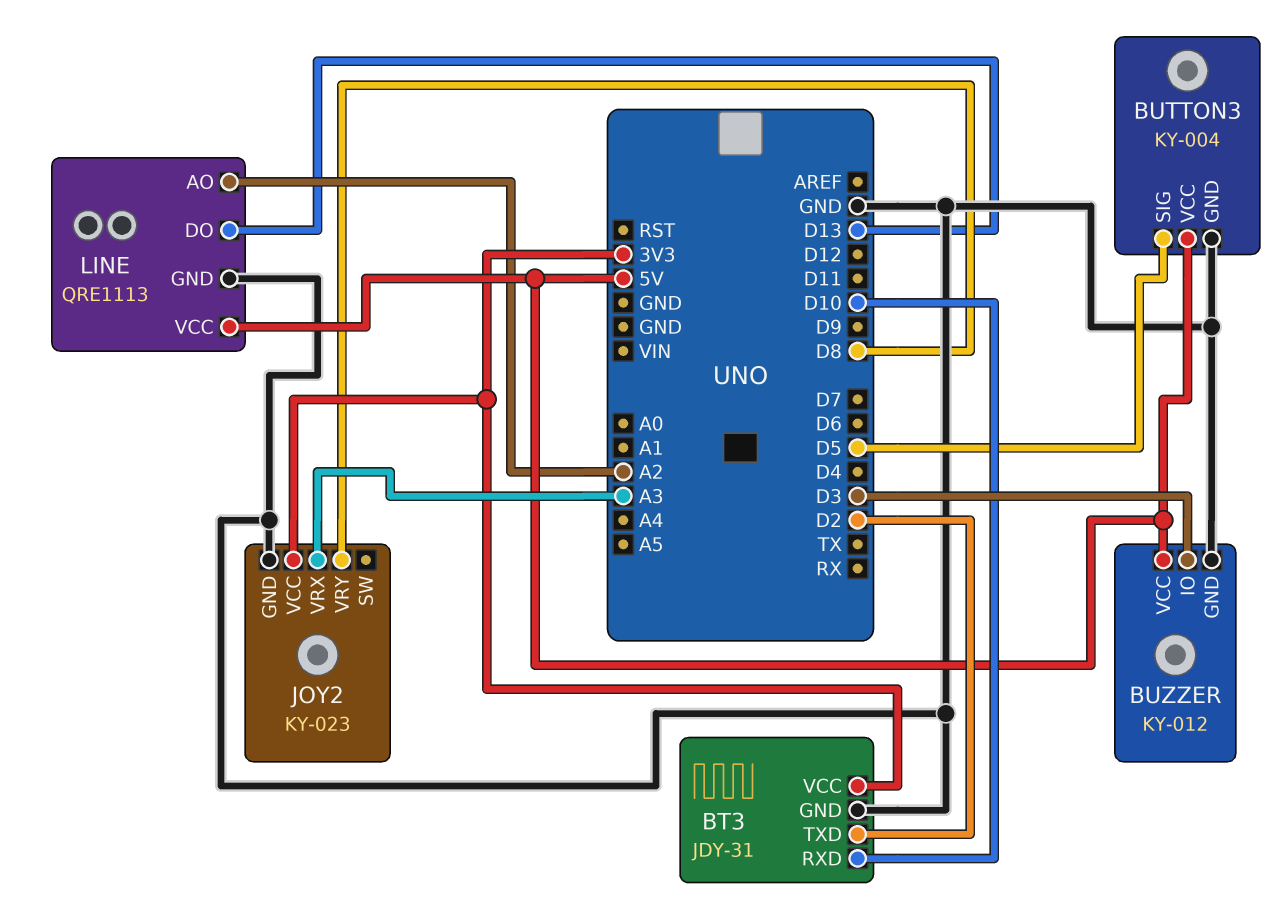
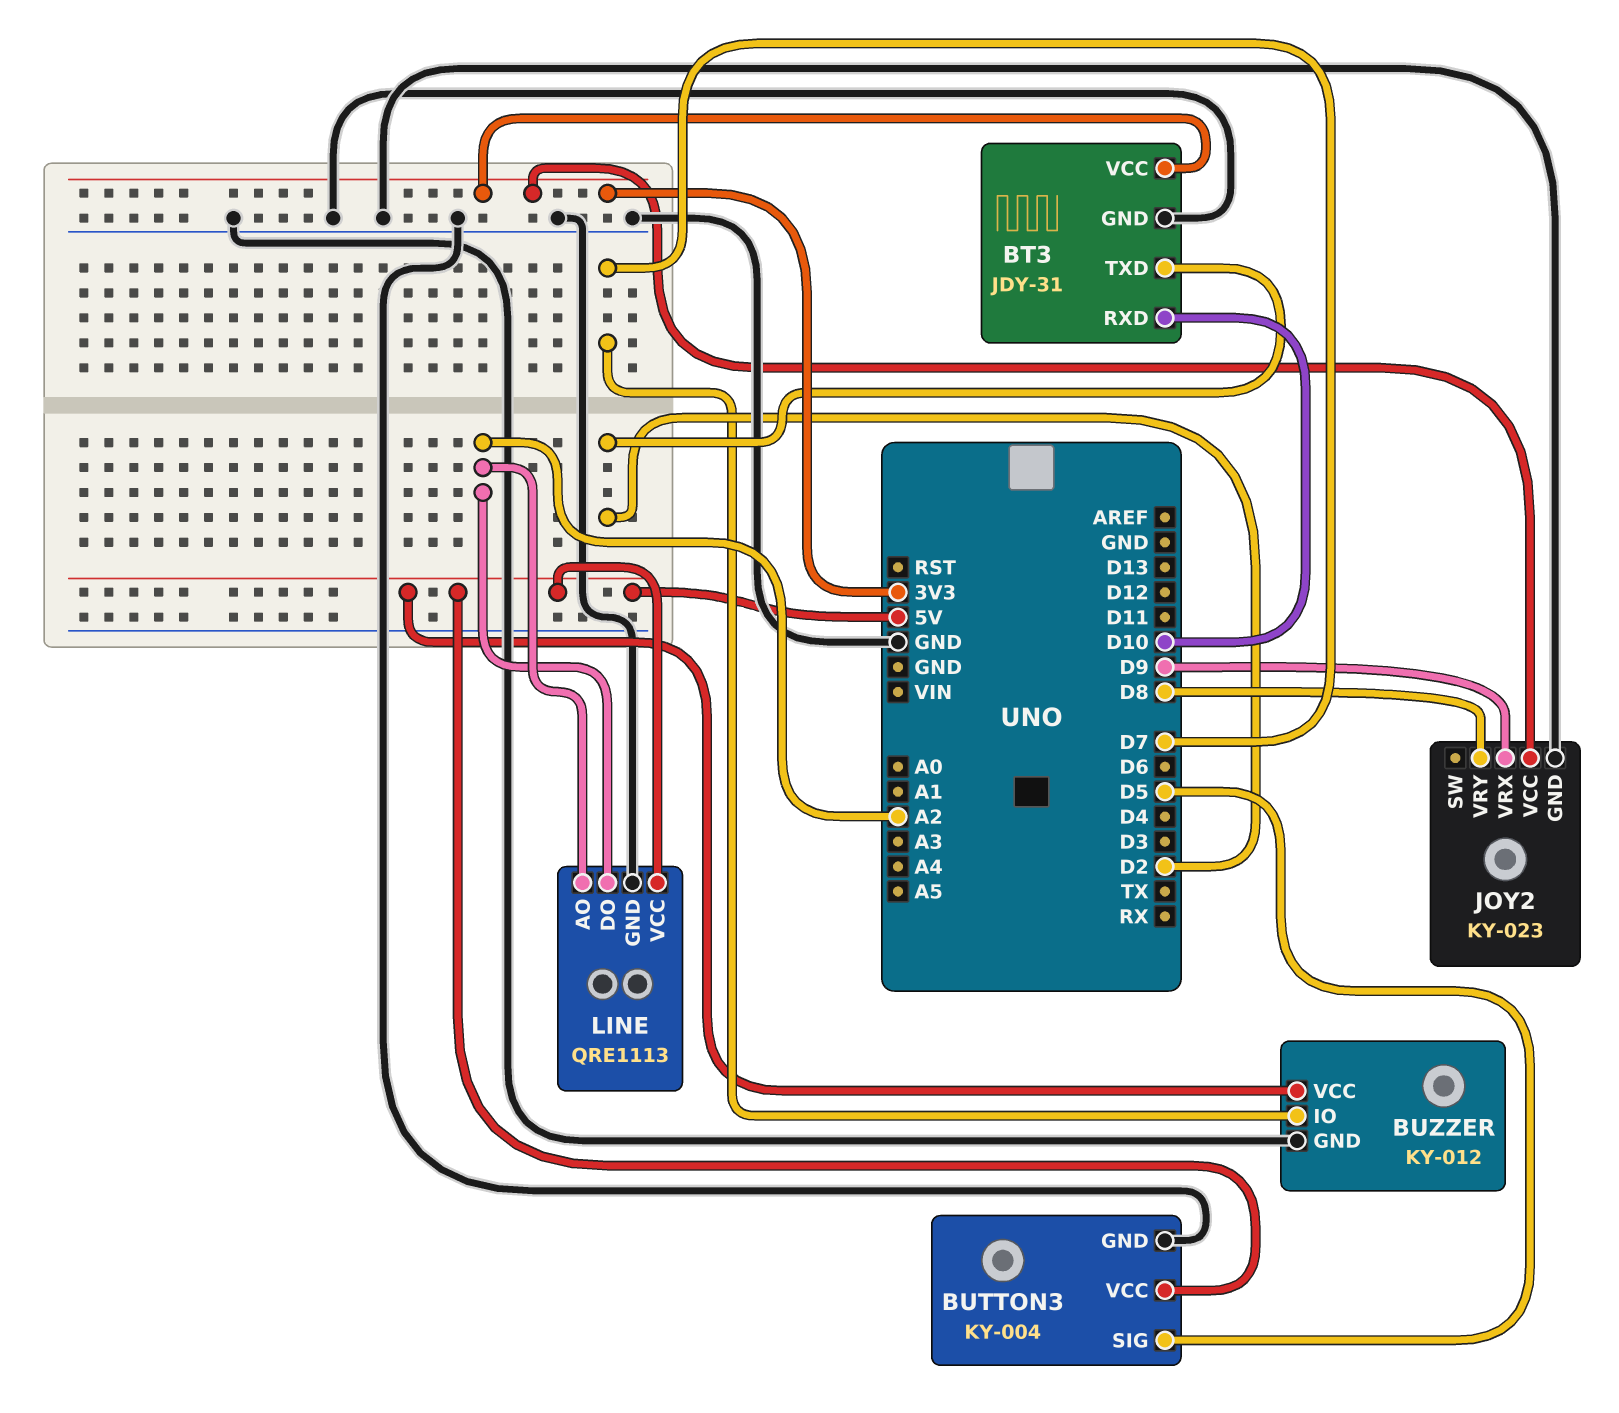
BUZZER pin IO: D3 -> D7
JOY2 pin VRX: A3 -> D9
LINE pin DO: D13 -> A2

